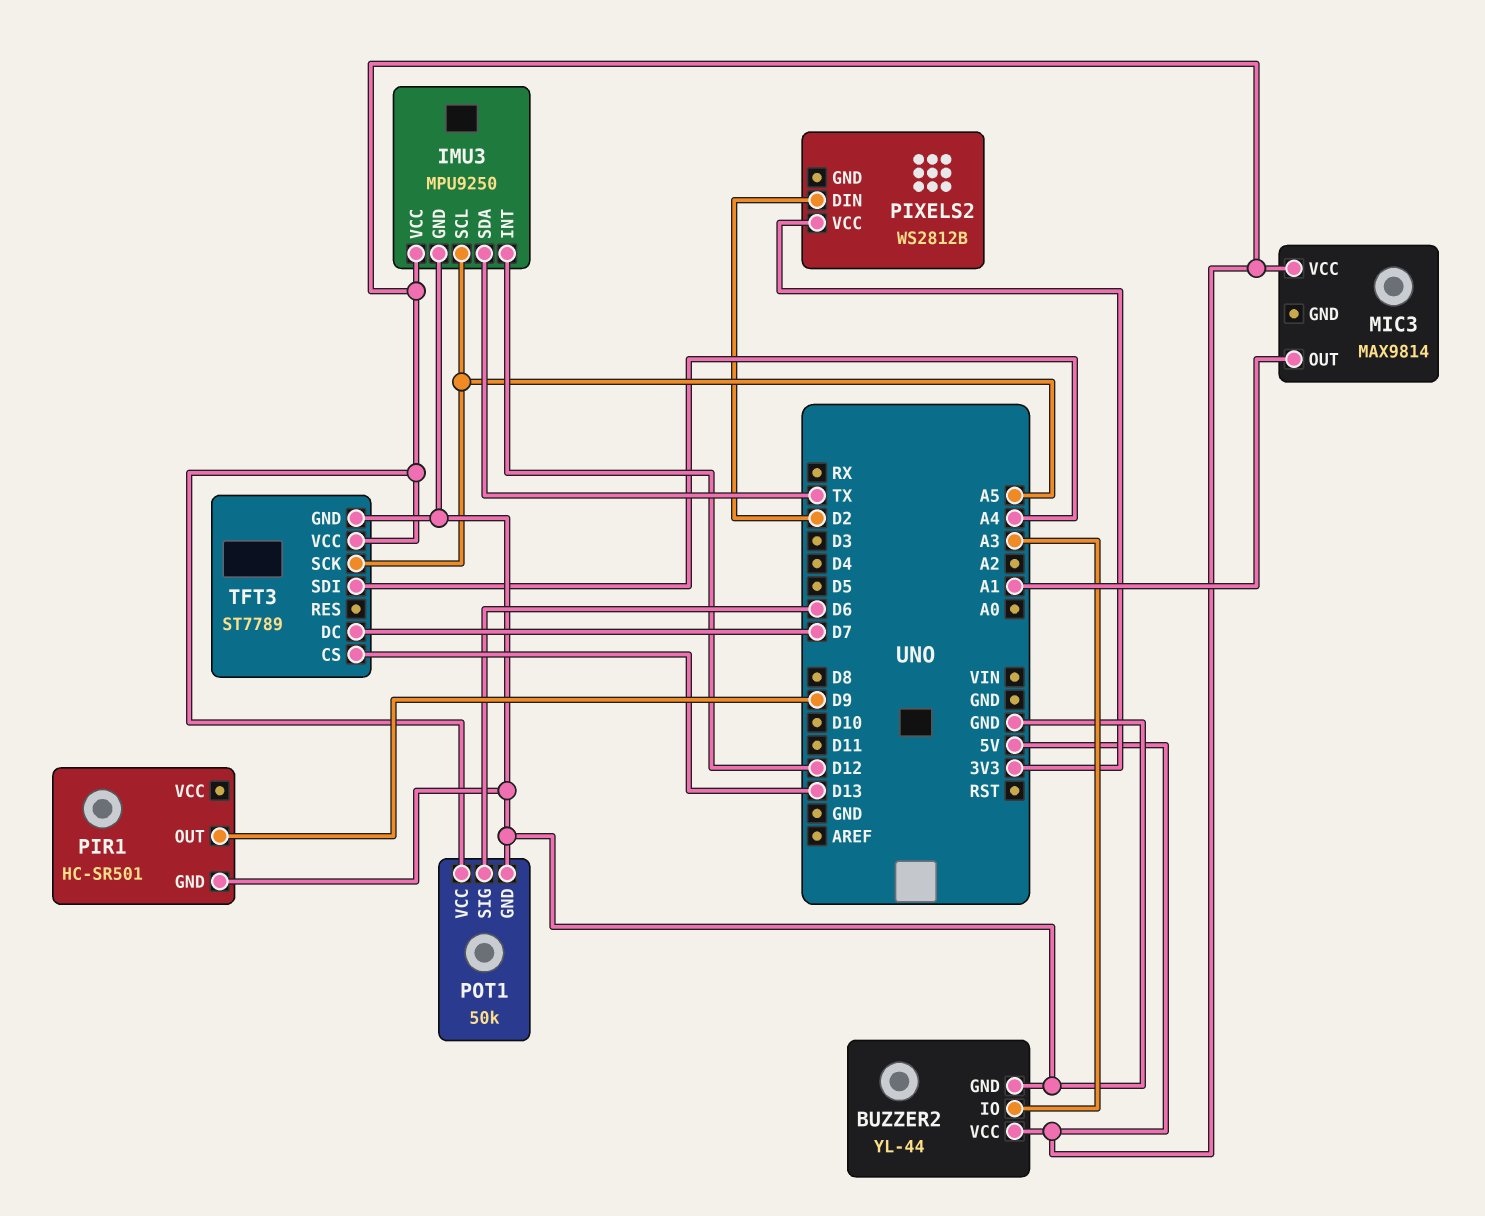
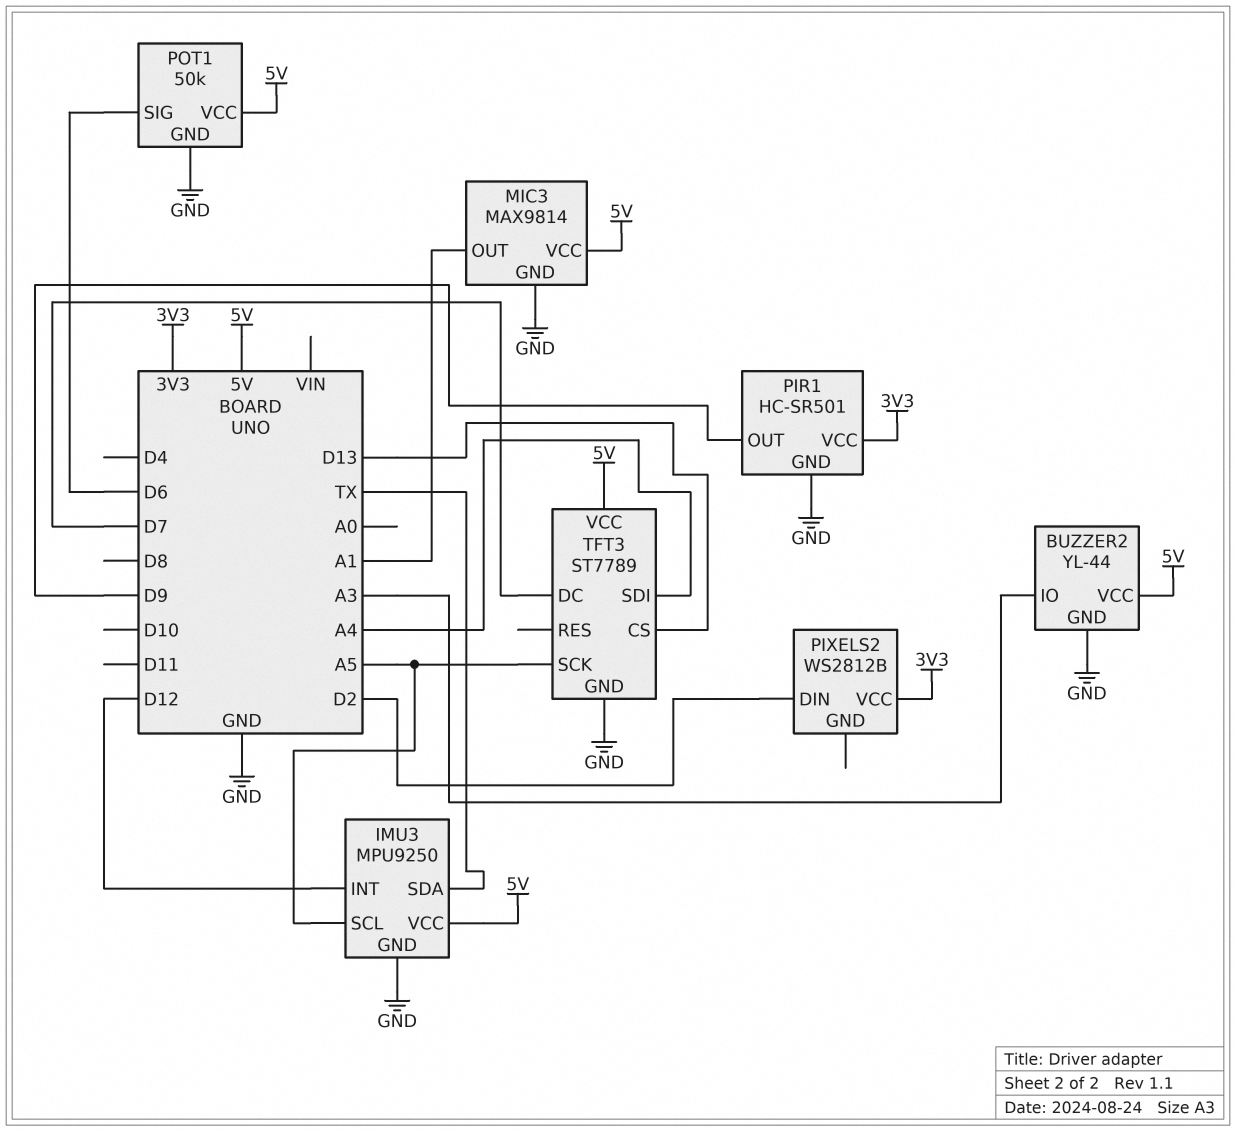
MIC3 pin GND: none -> GND
PIR1 pin VCC: none -> 3V3

